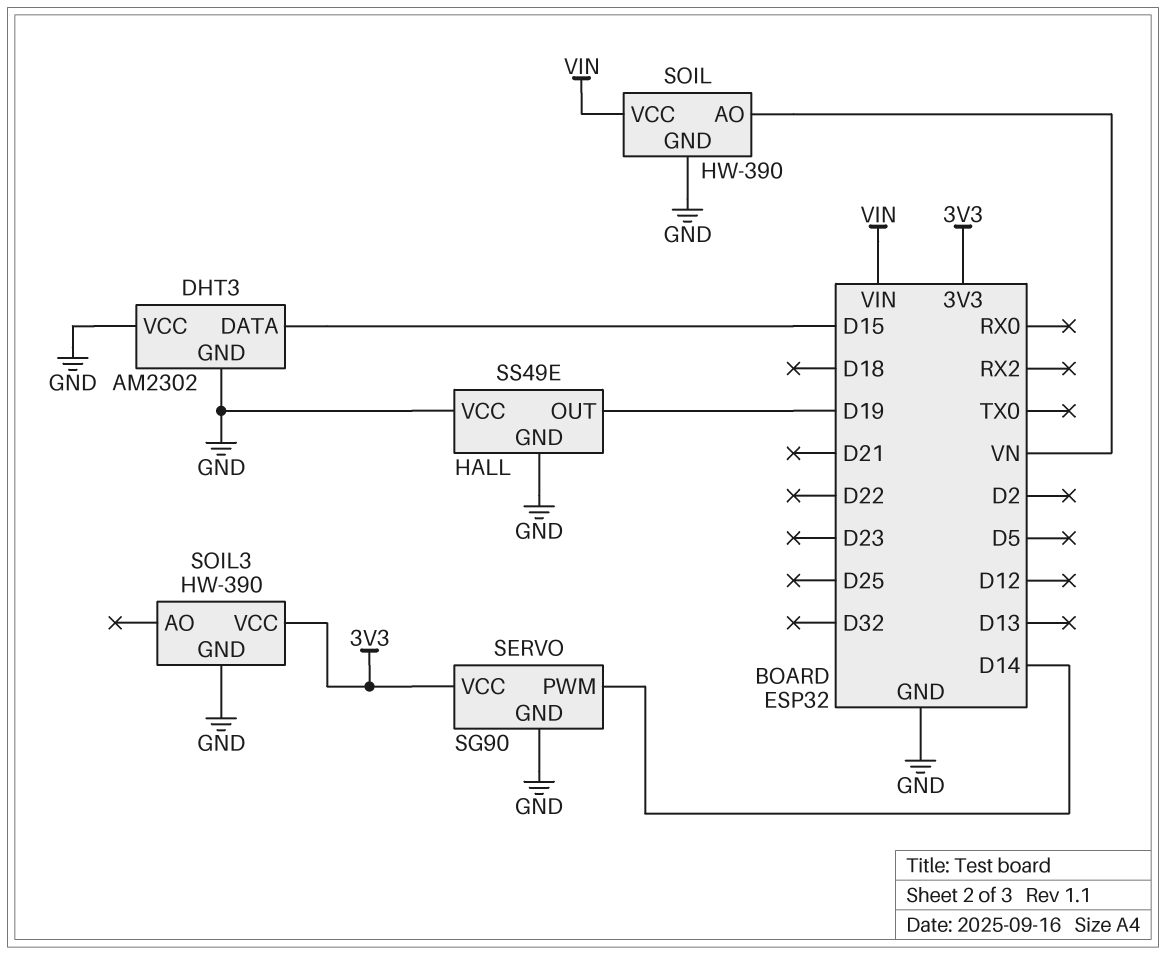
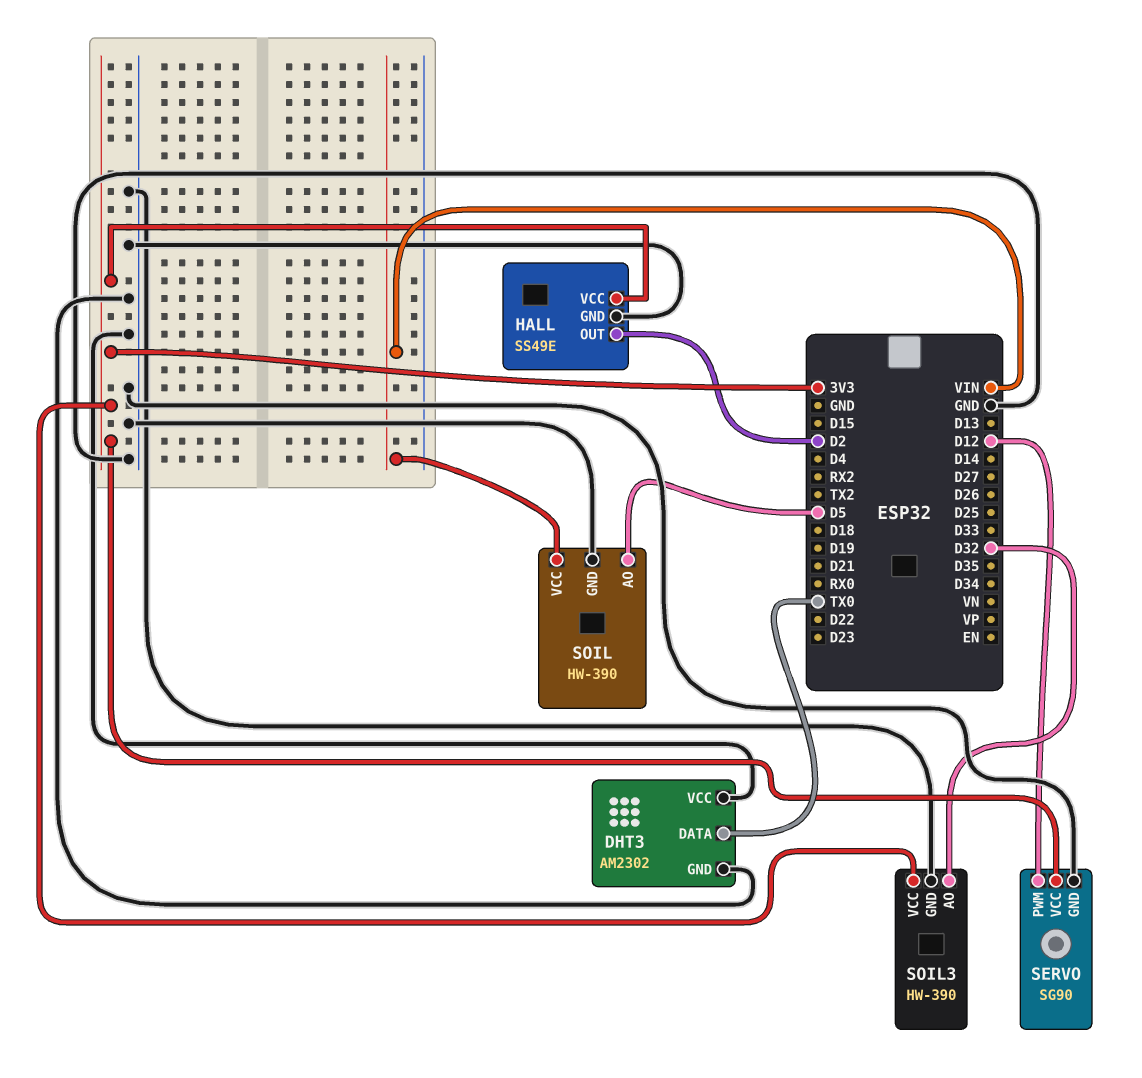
DHT3 pin DATA: D15 -> TX0
HALL pin OUT: D19 -> D2
HALL pin VCC: GND -> 3V3
SERVO pin PWM: D14 -> D12
SOIL pin AO: VN -> D5
SOIL3 pin AO: none -> D32

